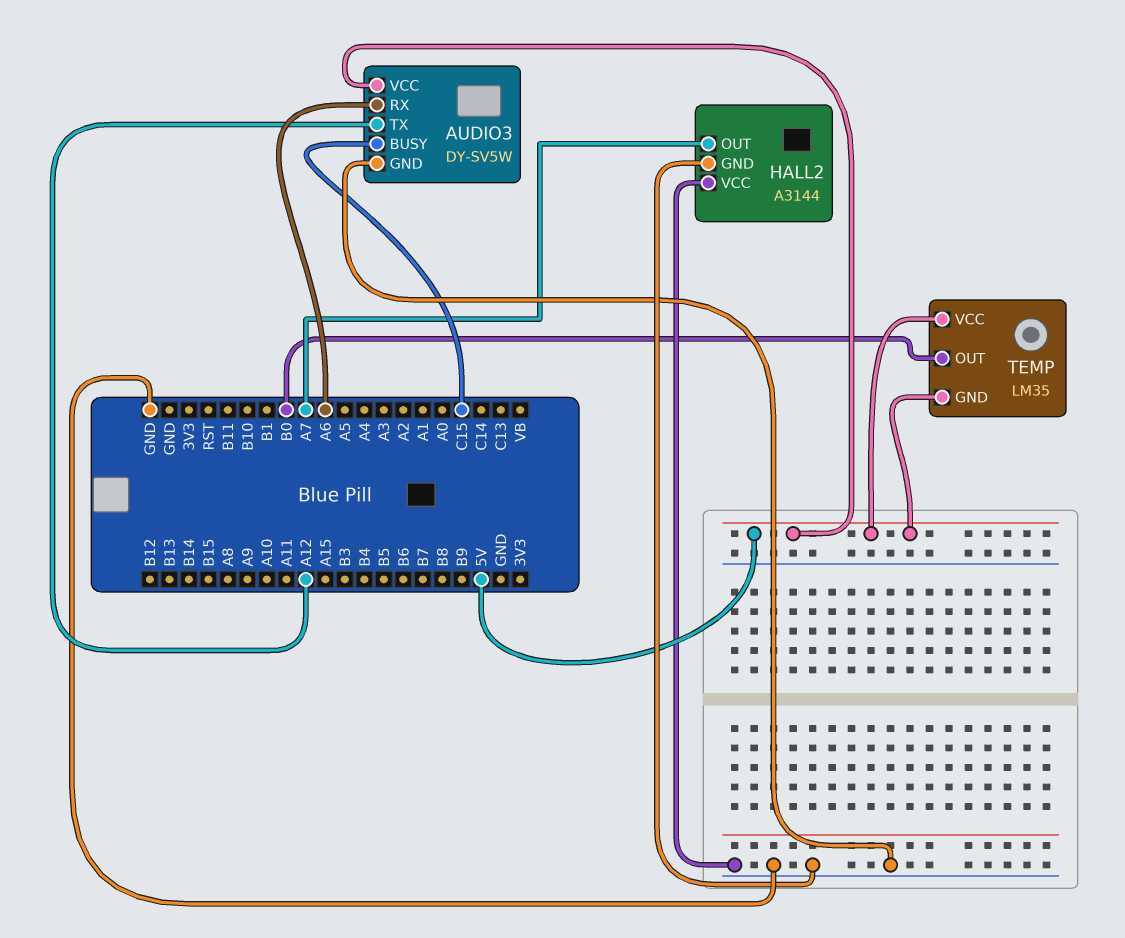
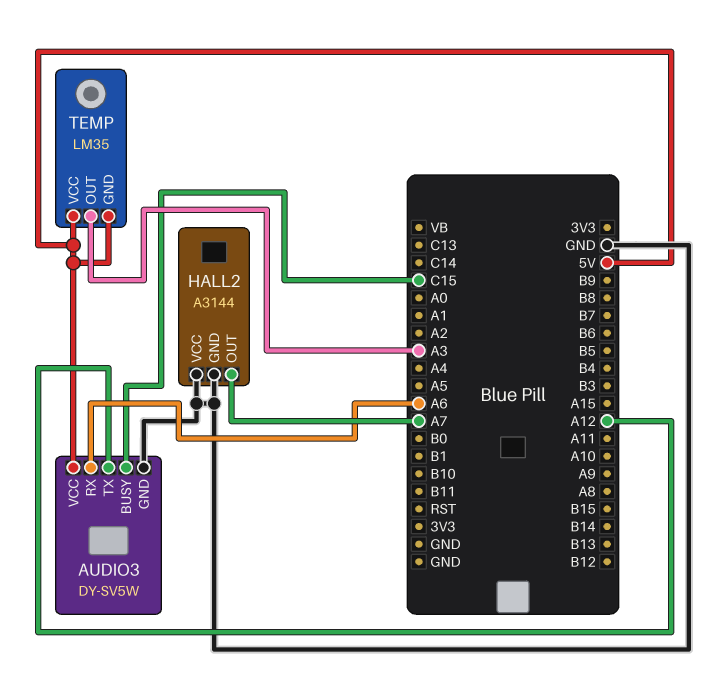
TEMP pin OUT: B0 -> A3

